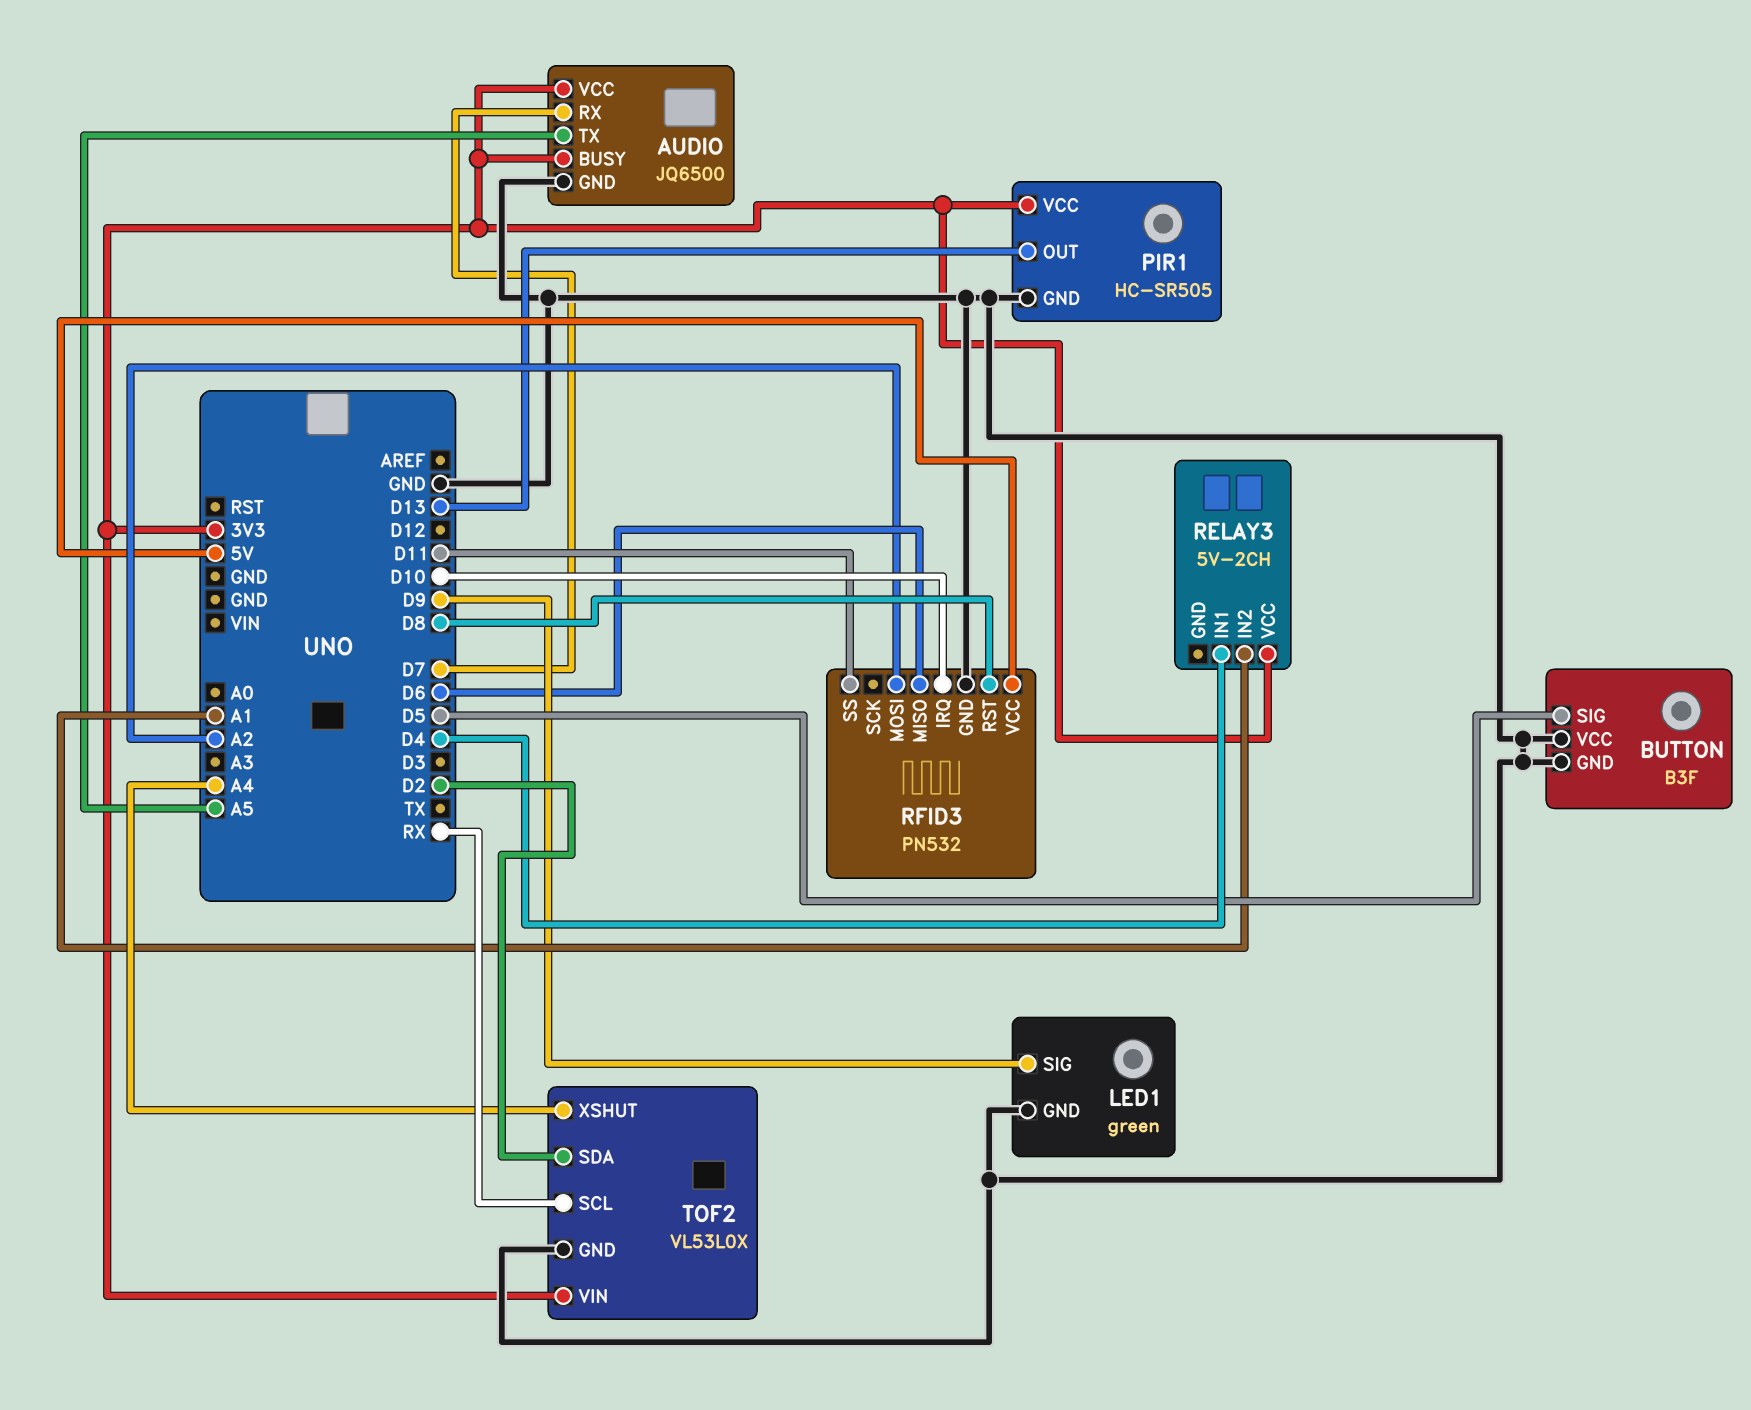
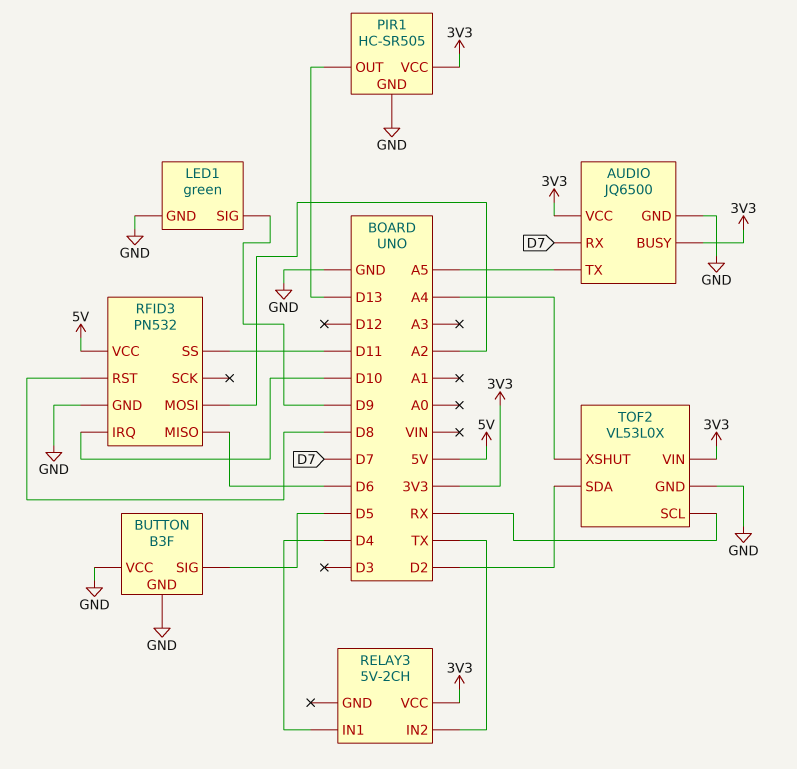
RELAY3 pin IN2: A1 -> TX

